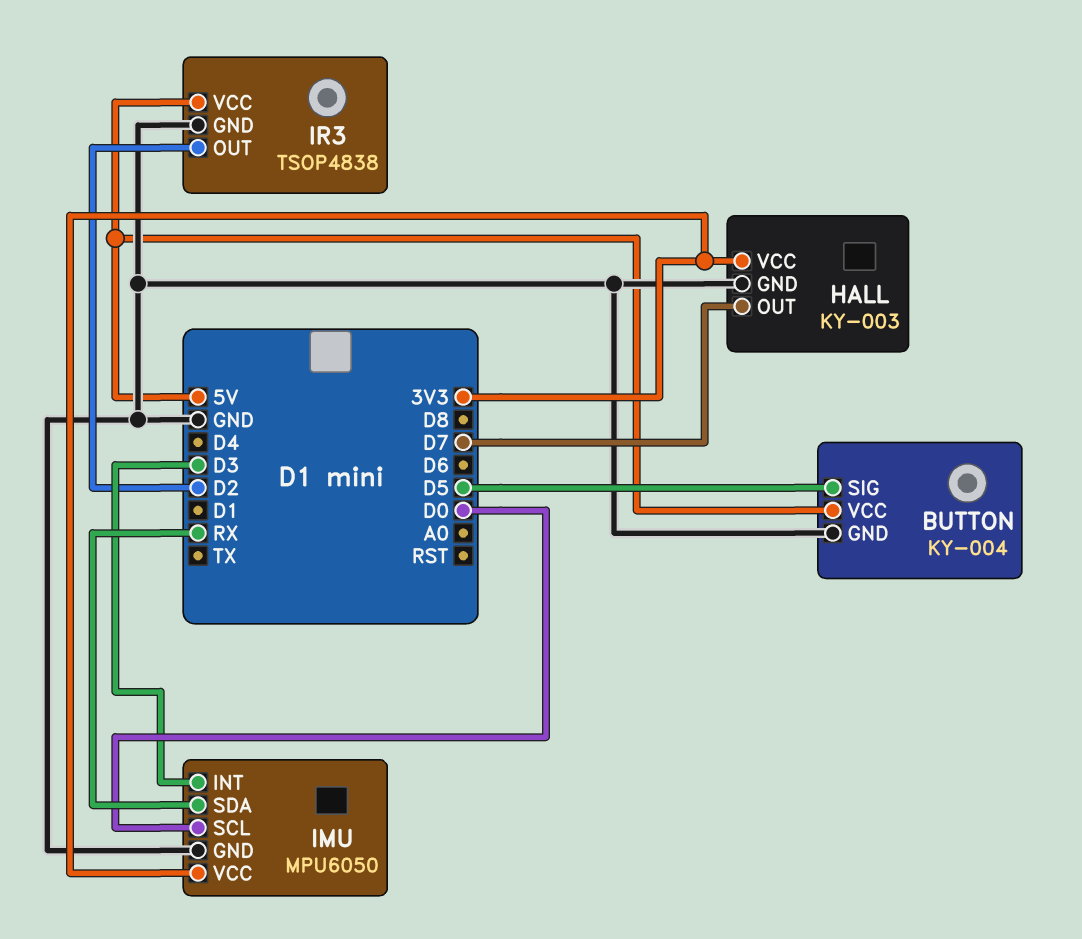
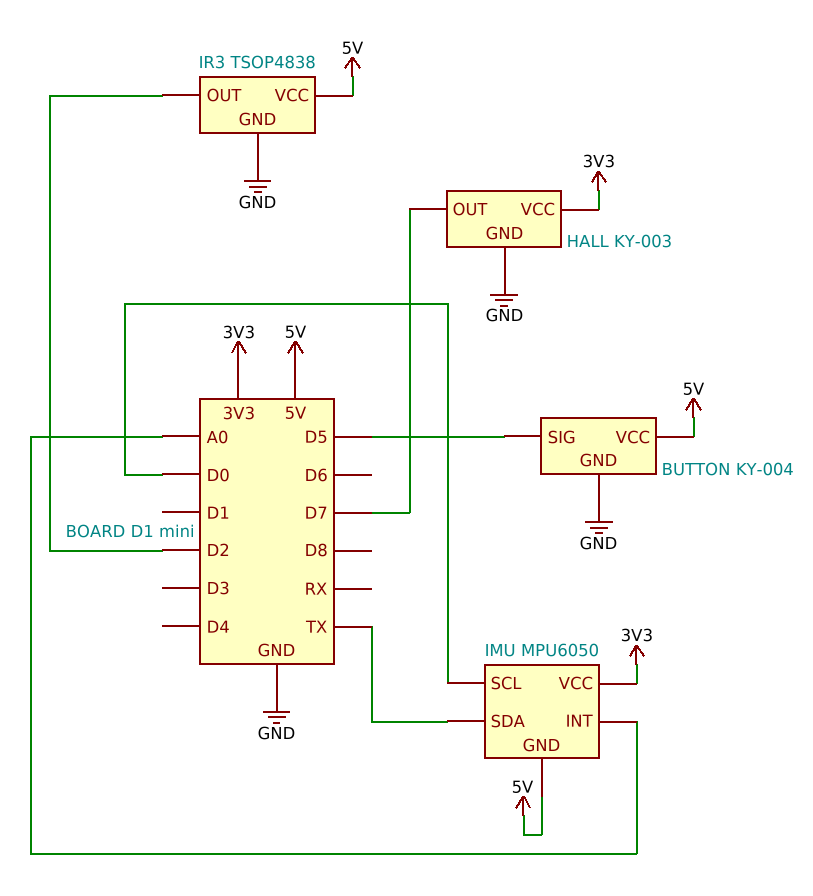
IMU pin GND: GND -> 5V
IMU pin INT: D3 -> A0
IMU pin SDA: RX -> TX

